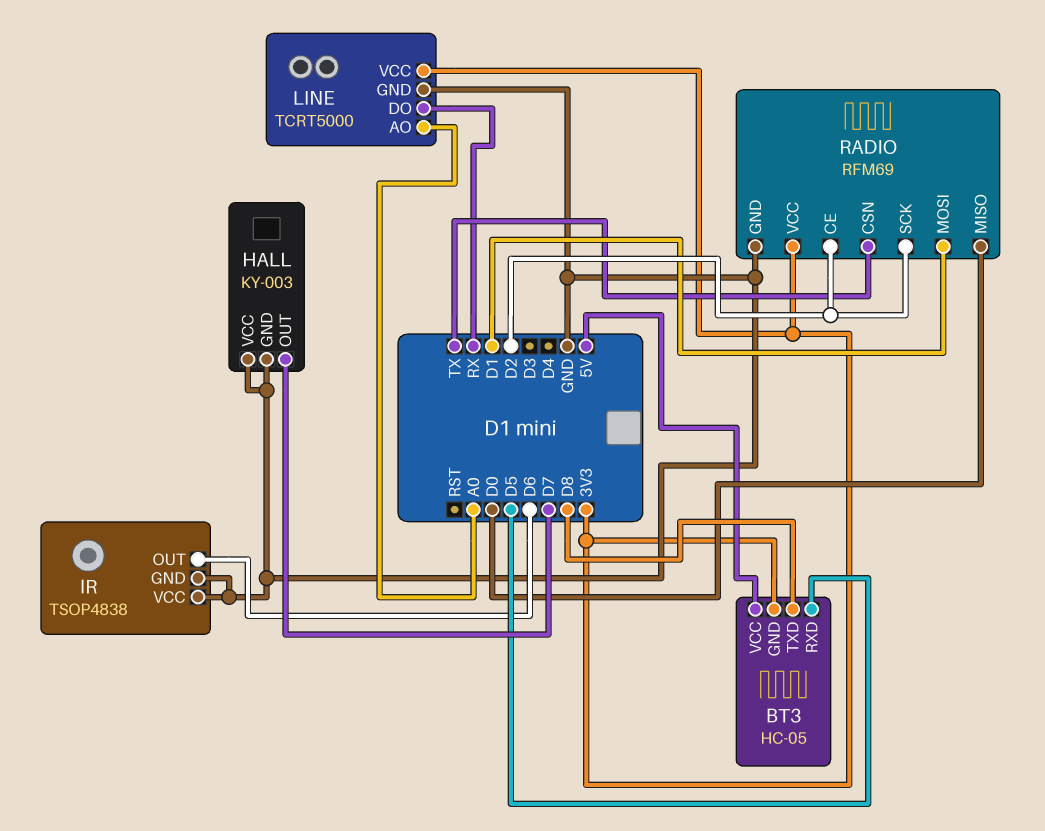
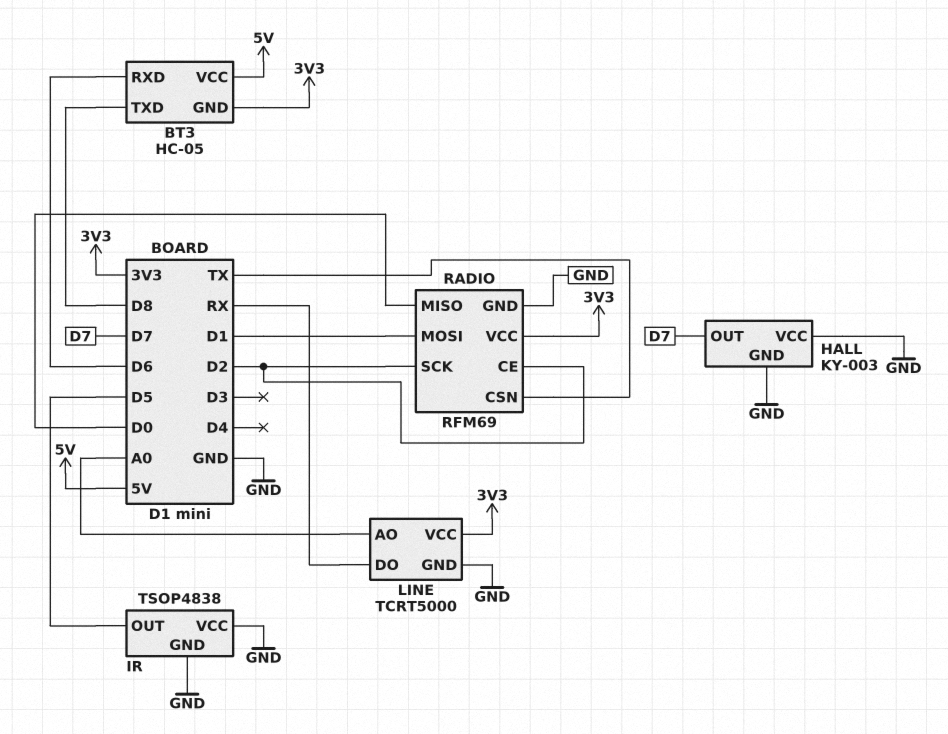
BT3 pin RXD: D5 -> D6
IR pin OUT: D6 -> D5

